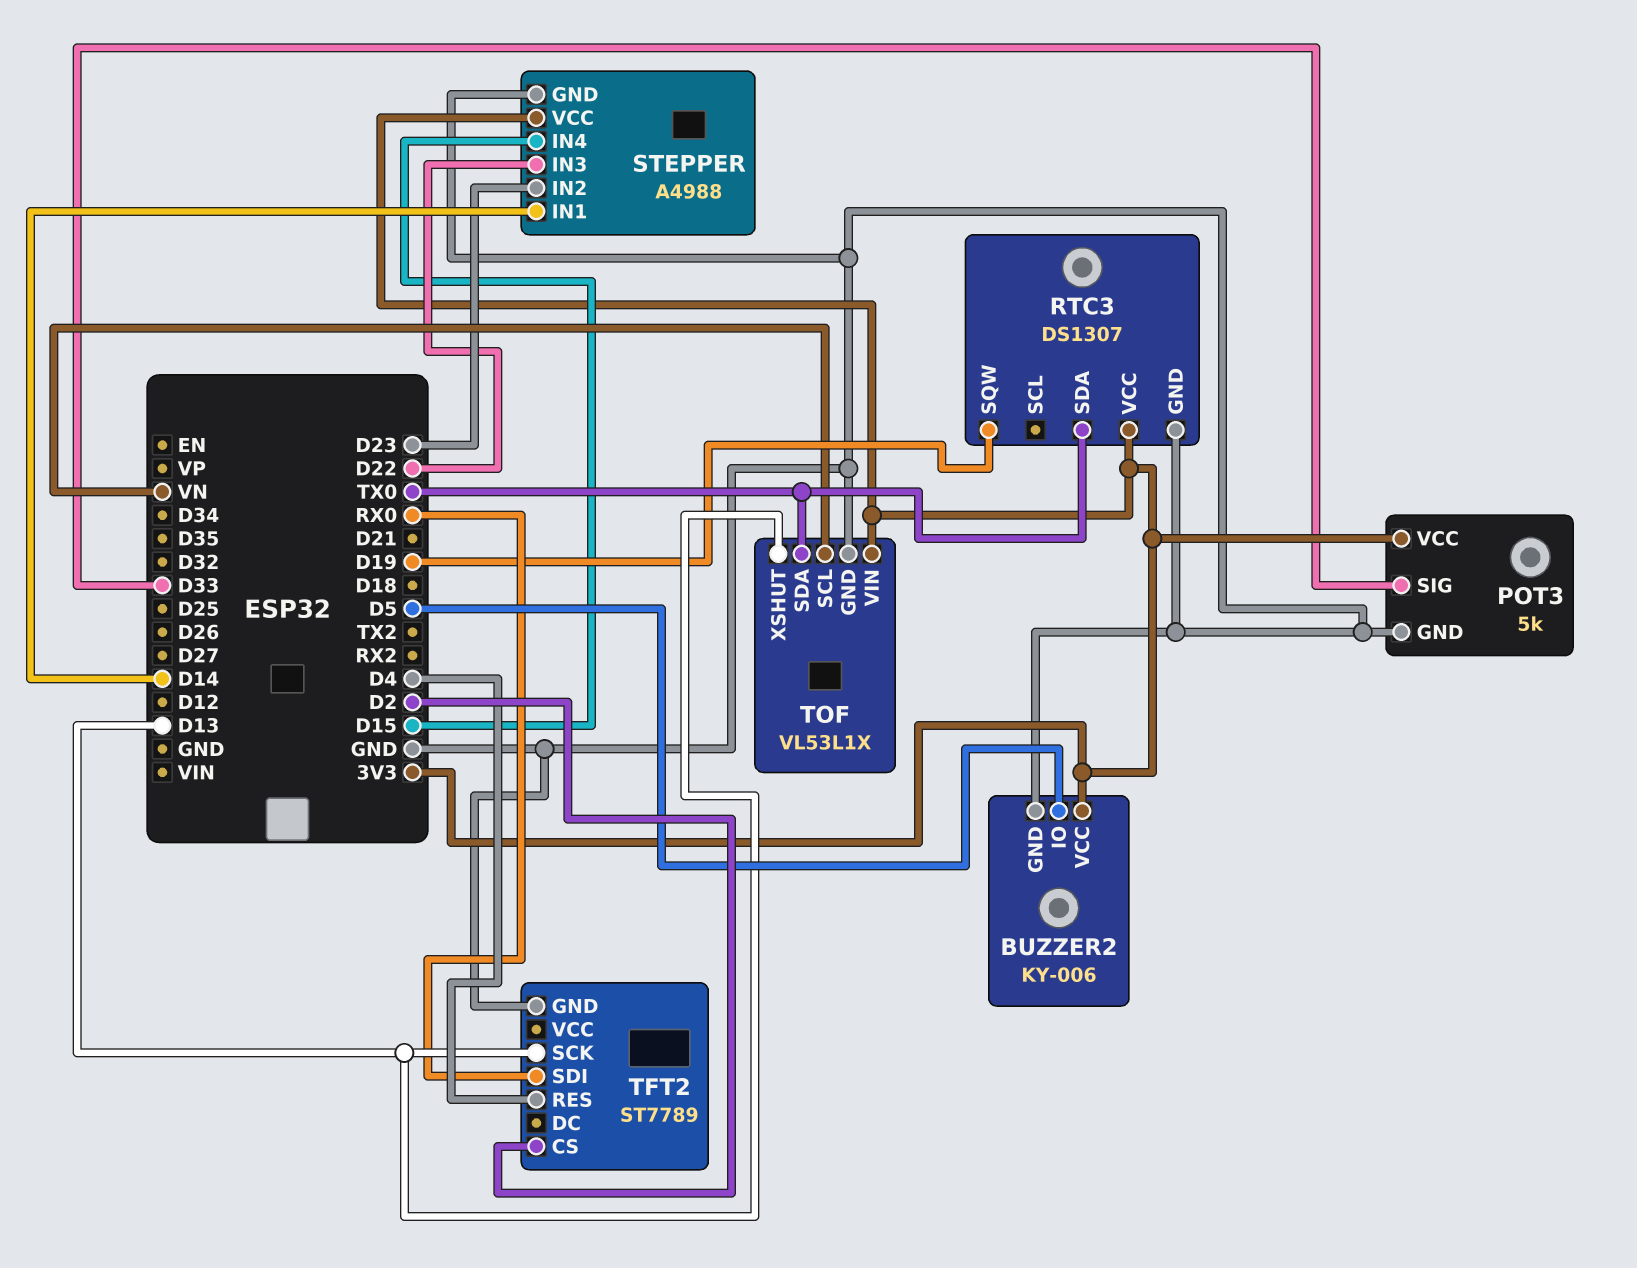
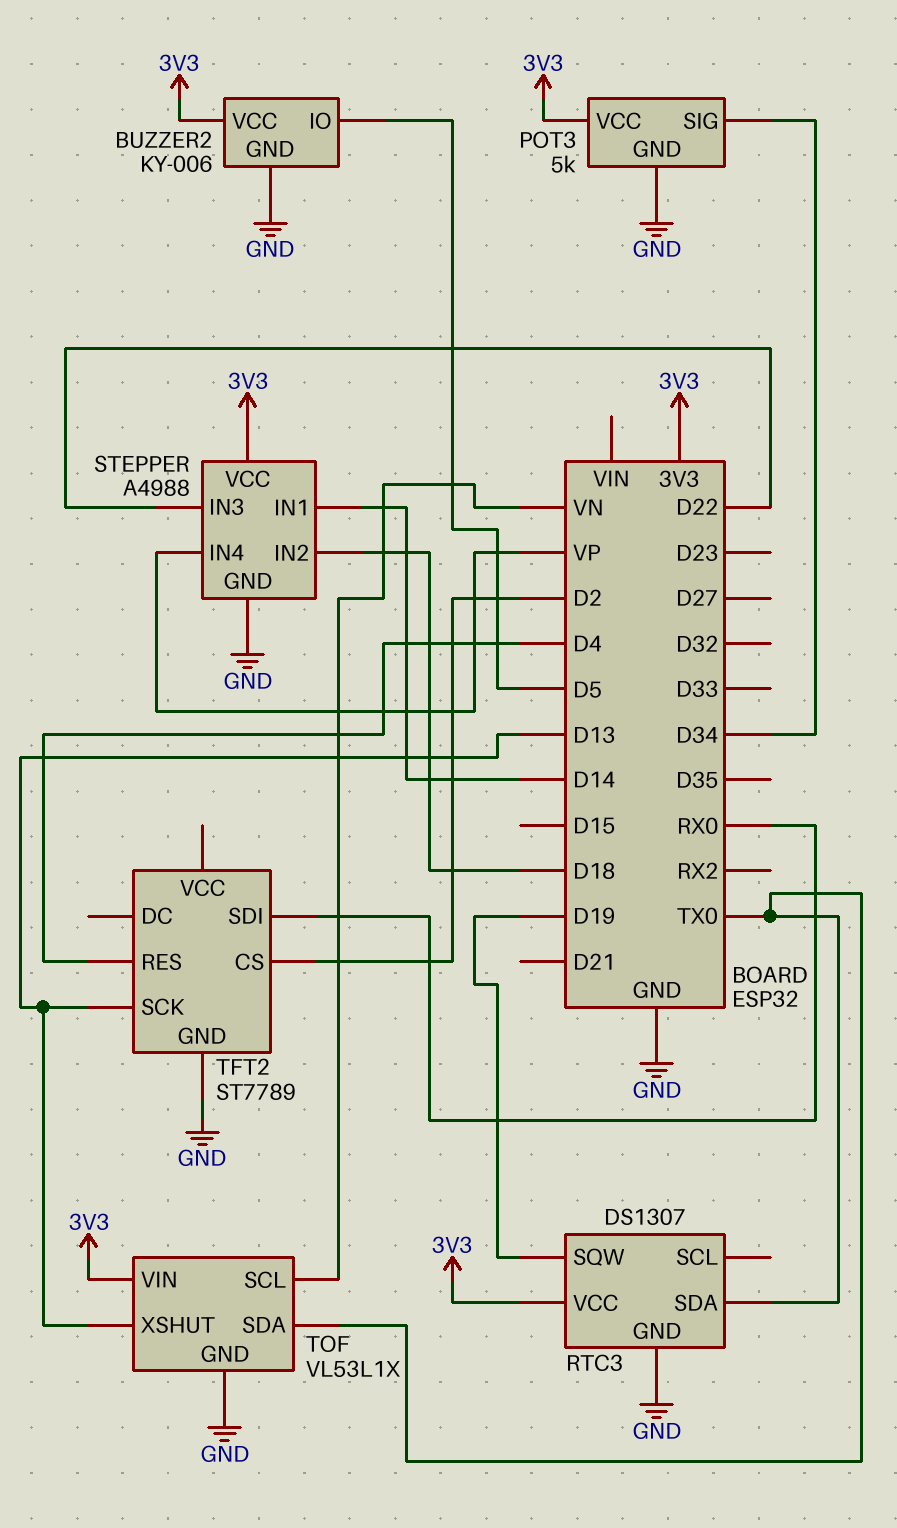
POT3 pin SIG: D33 -> D34
STEPPER pin IN2: D23 -> D18
STEPPER pin IN4: D15 -> VP

